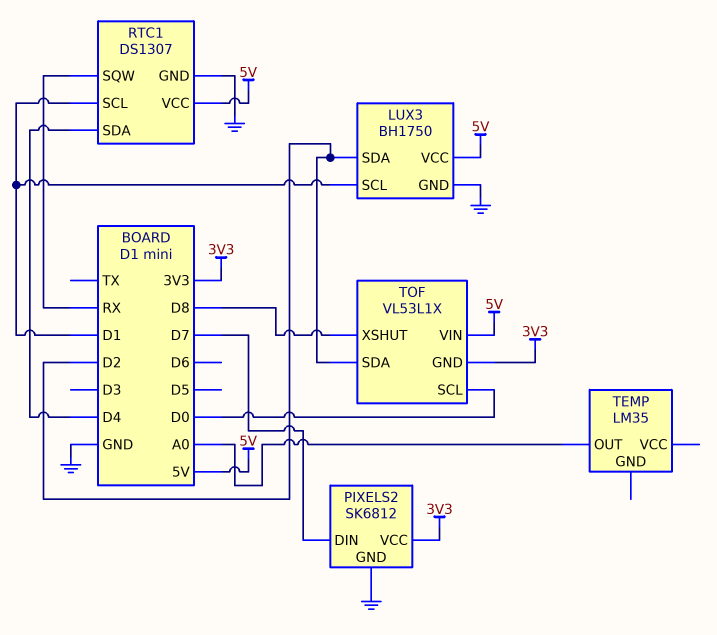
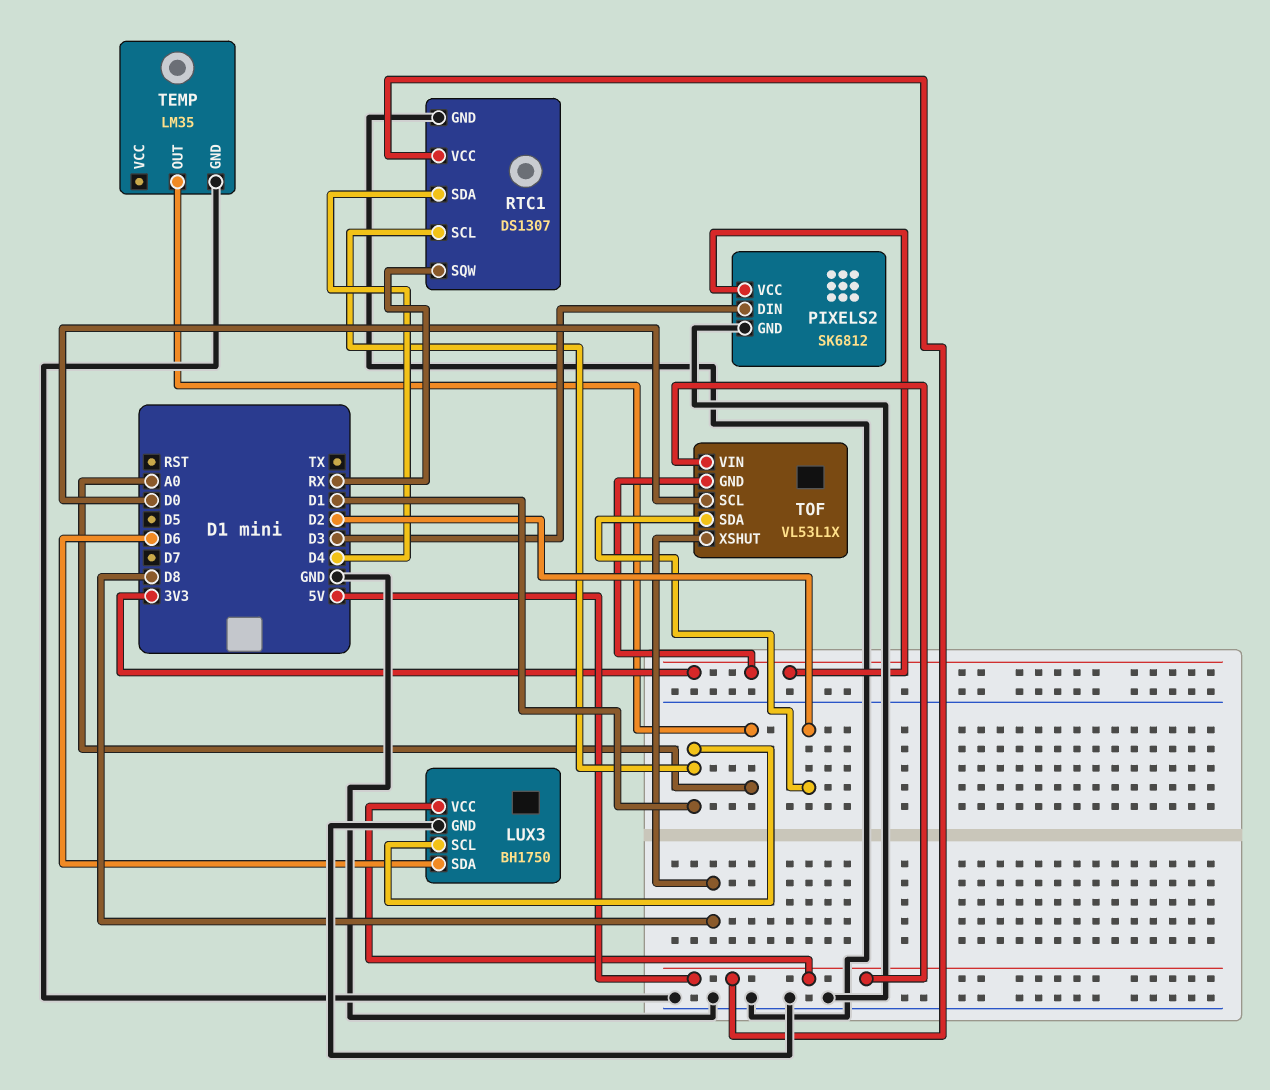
LUX3 pin SDA: D2 -> D6
PIXELS2 pin DIN: D7 -> D3
TEMP pin GND: none -> GND

